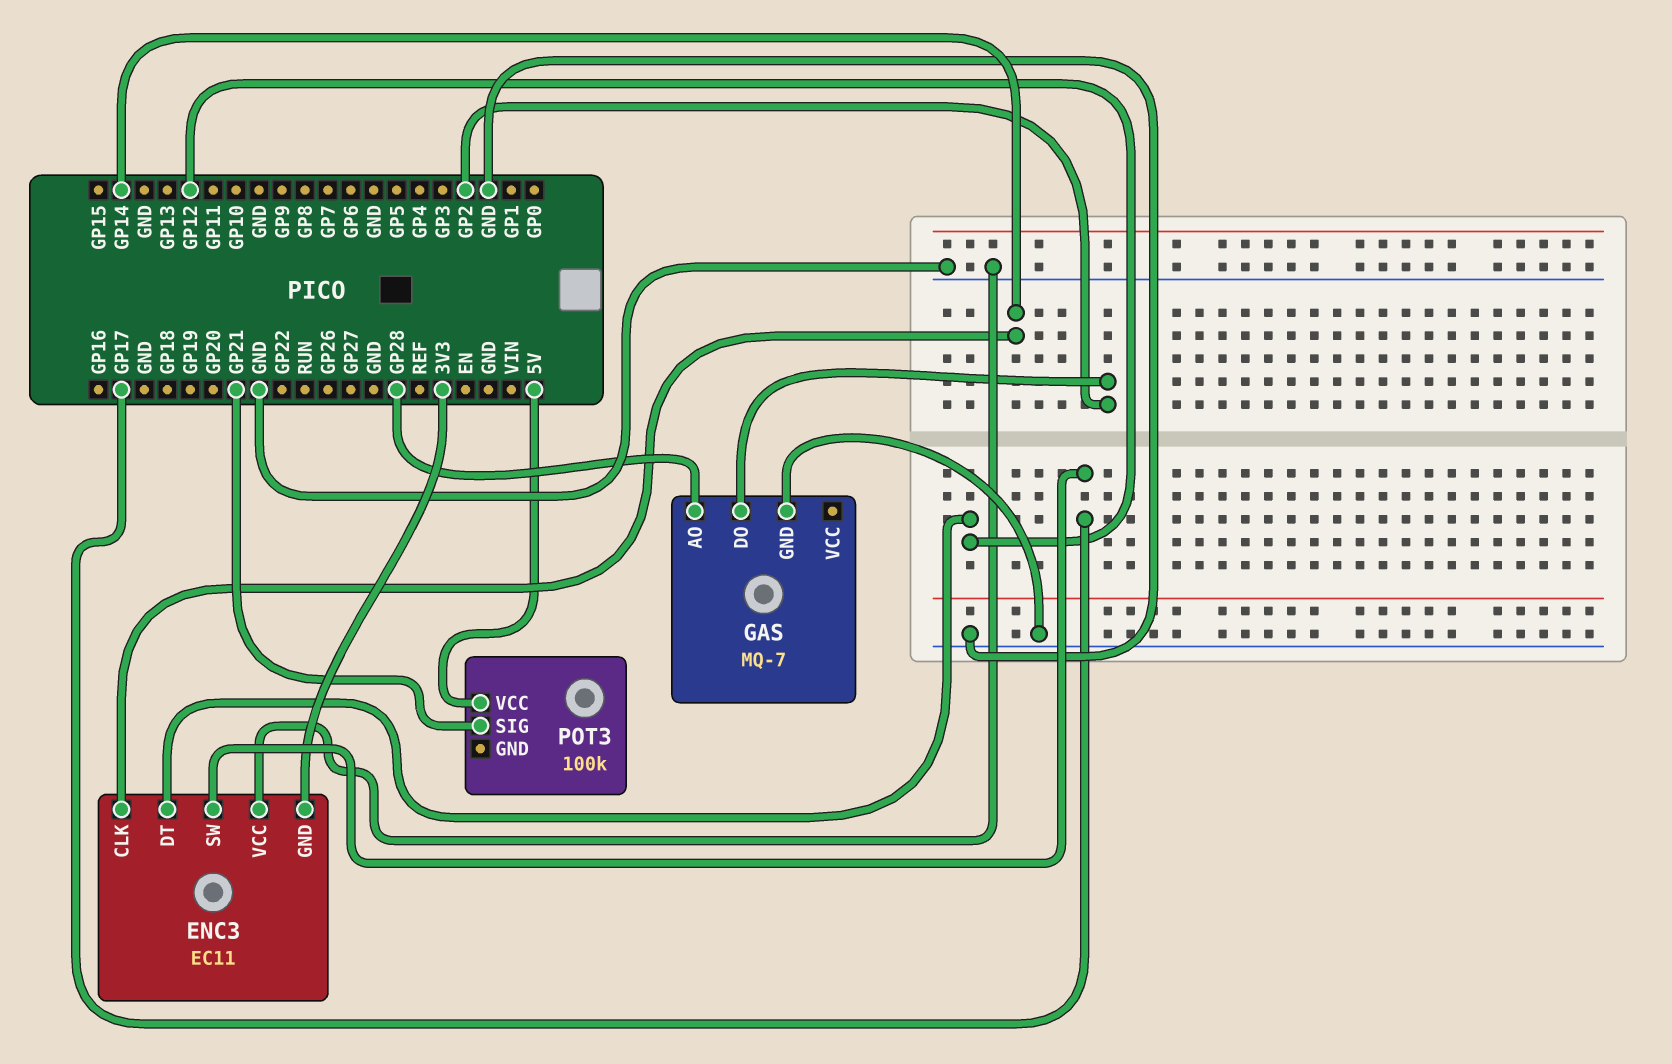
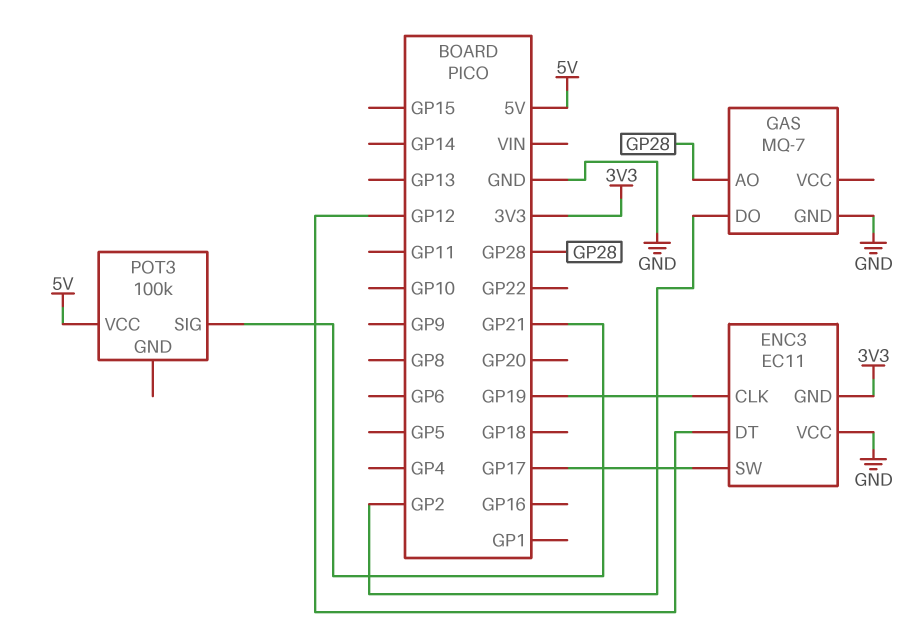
ENC3 pin CLK: GP14 -> GP19

